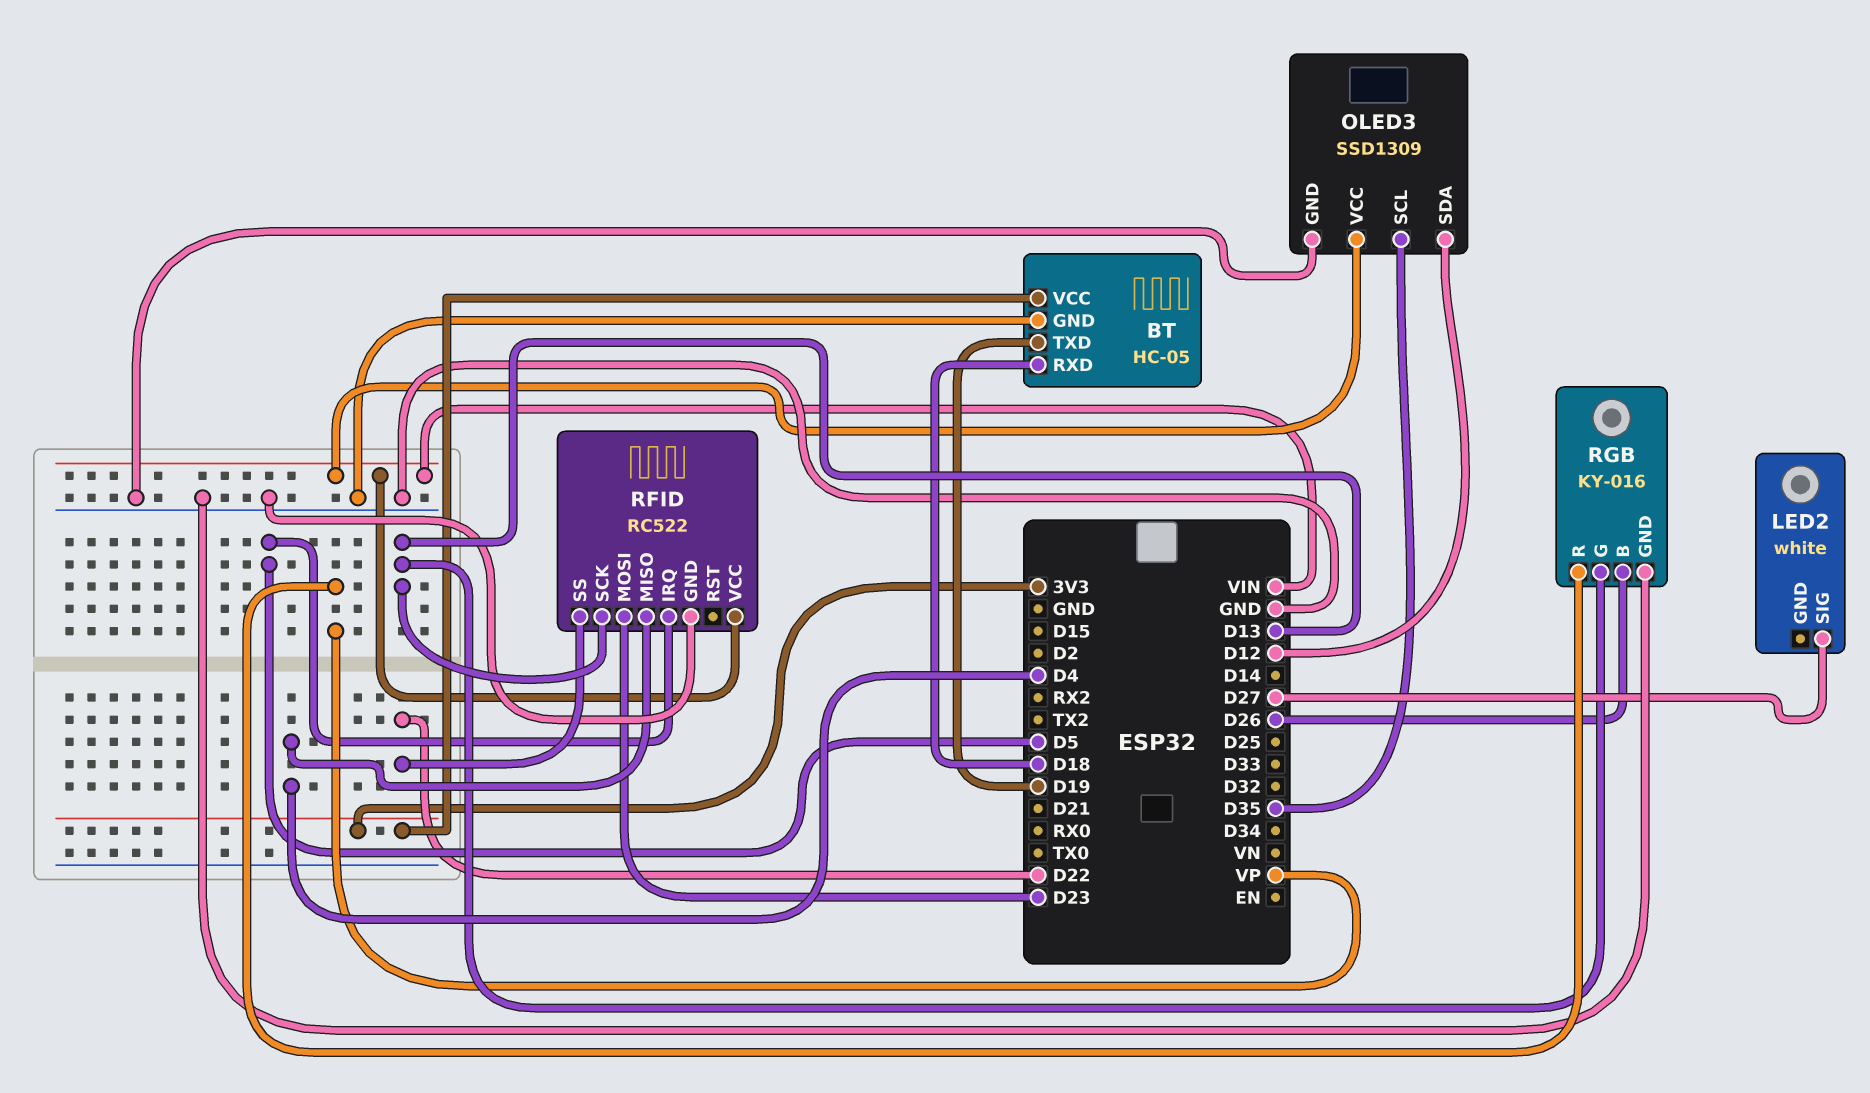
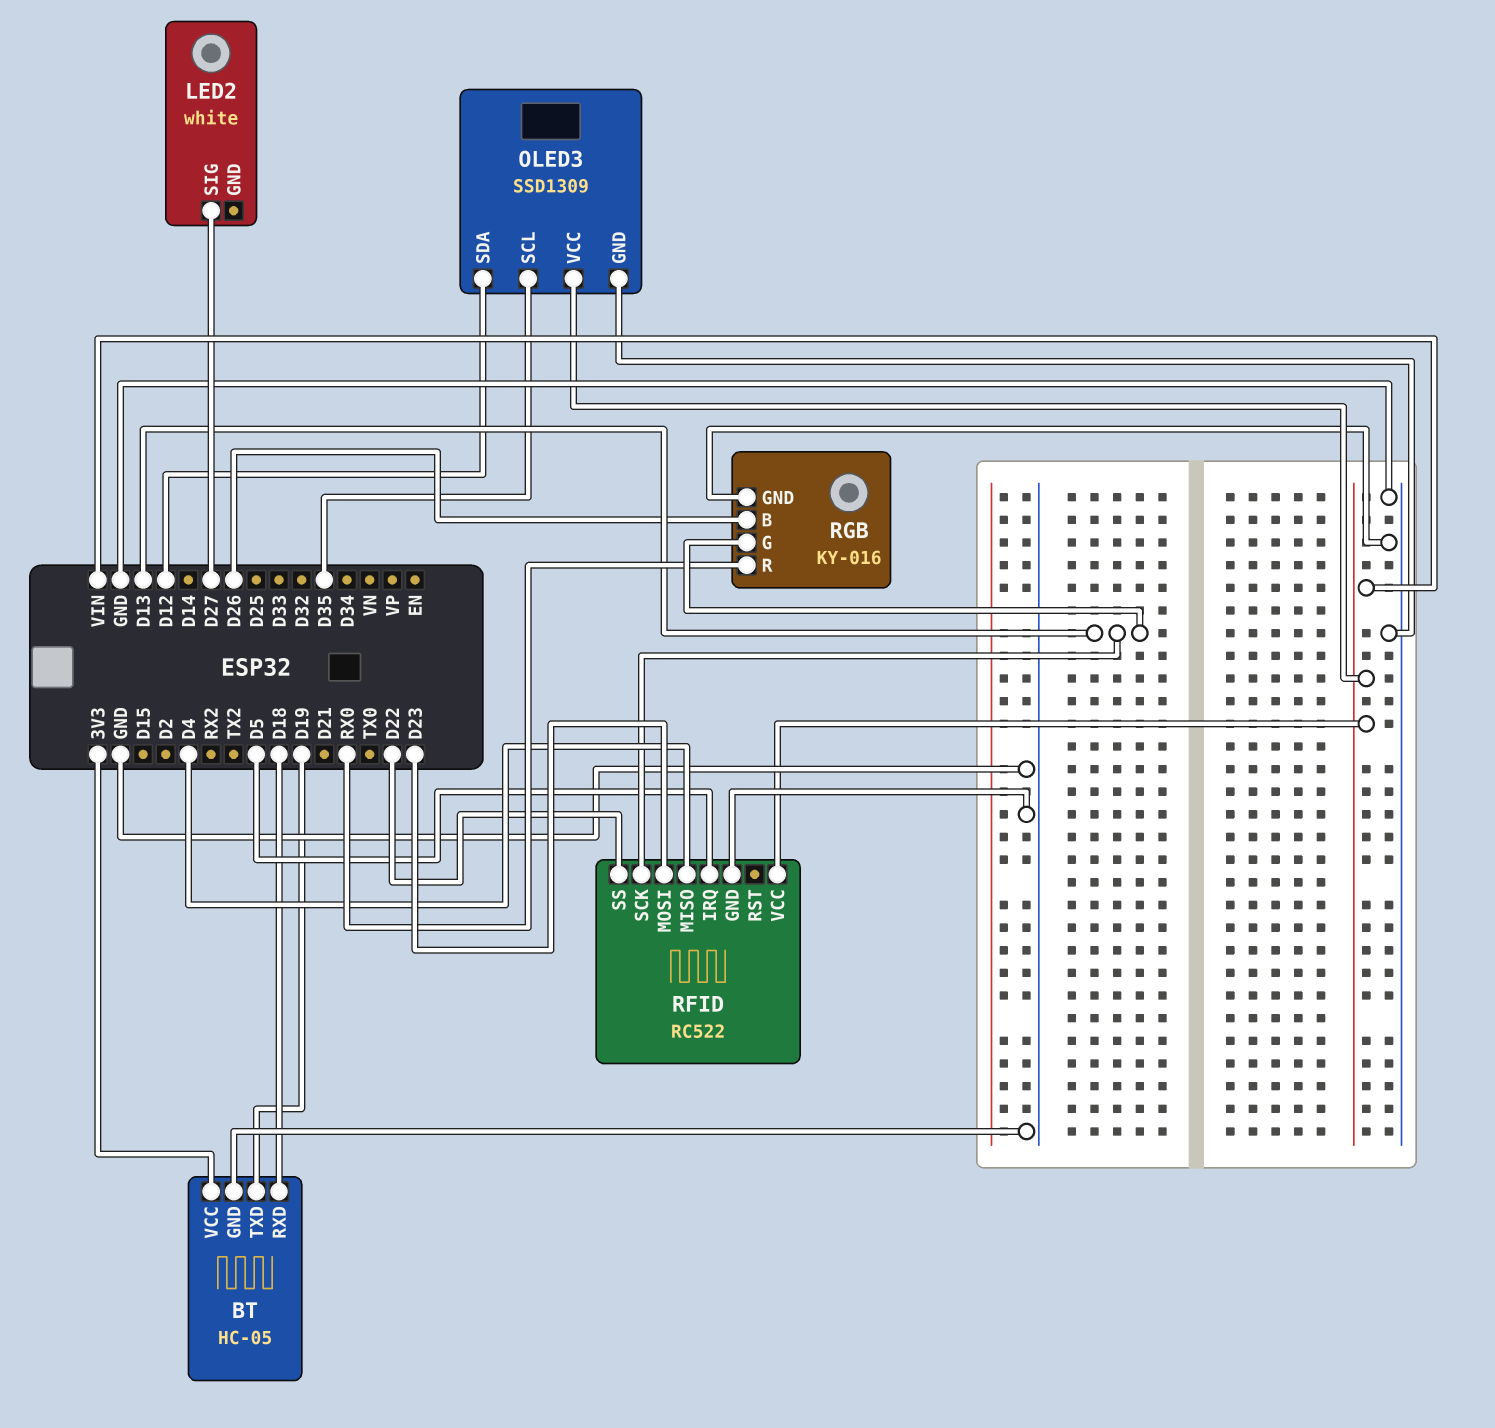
RGB pin R: VP -> RX0

